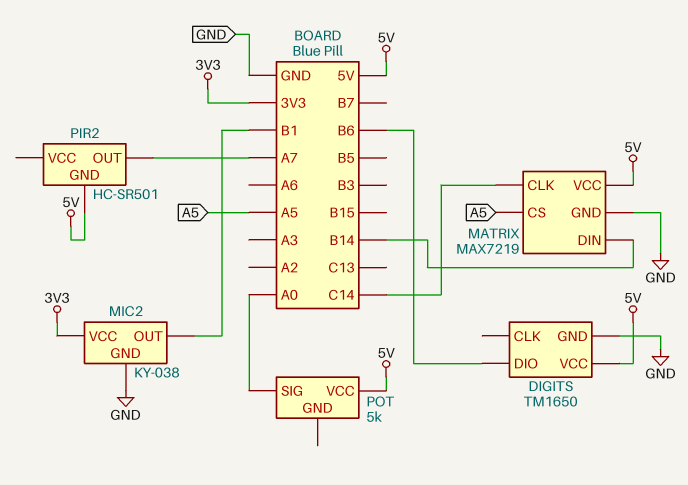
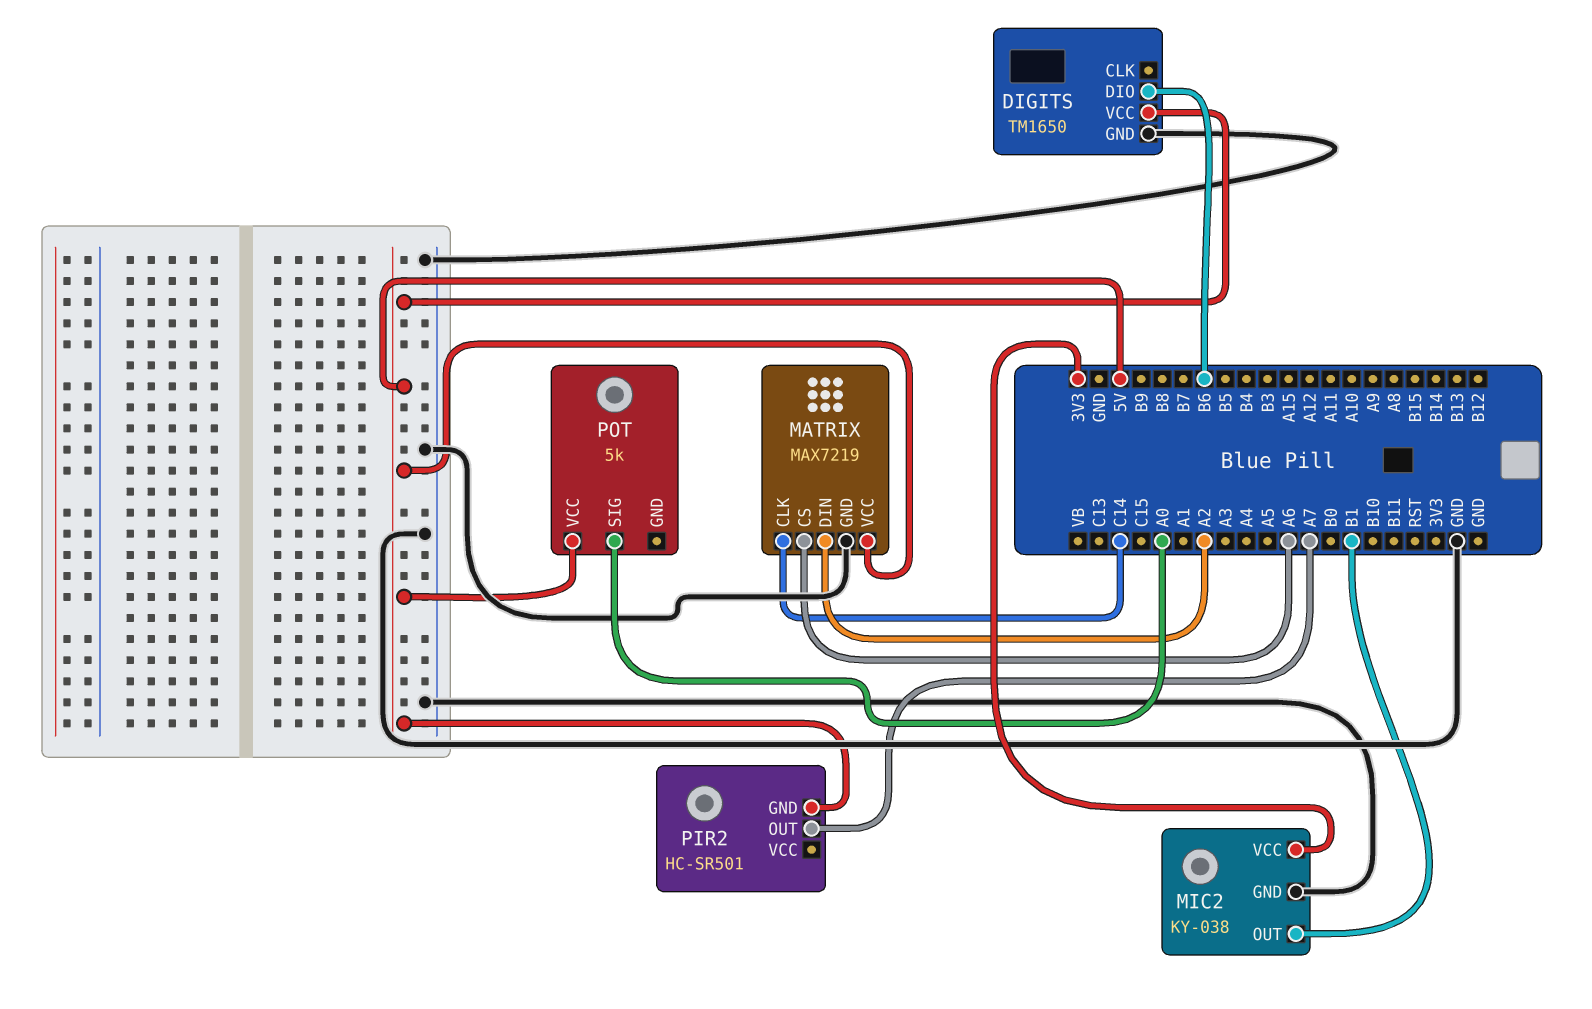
MATRIX pin CS: A5 -> A6
MATRIX pin DIN: B14 -> A2

